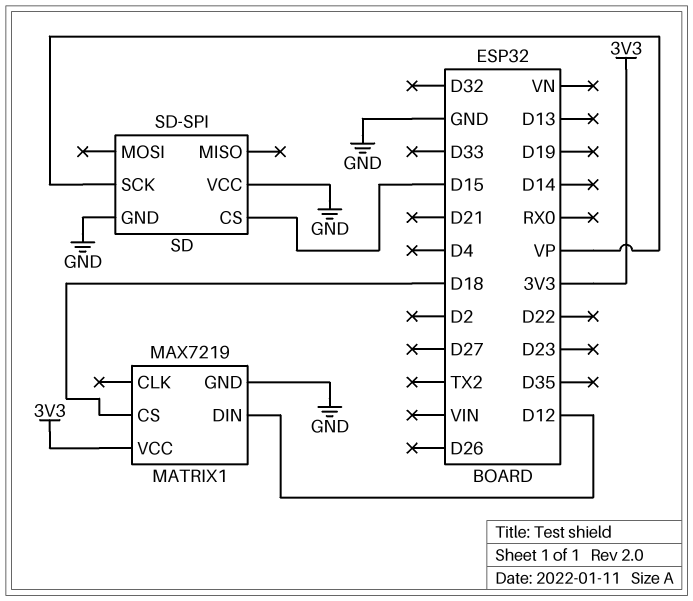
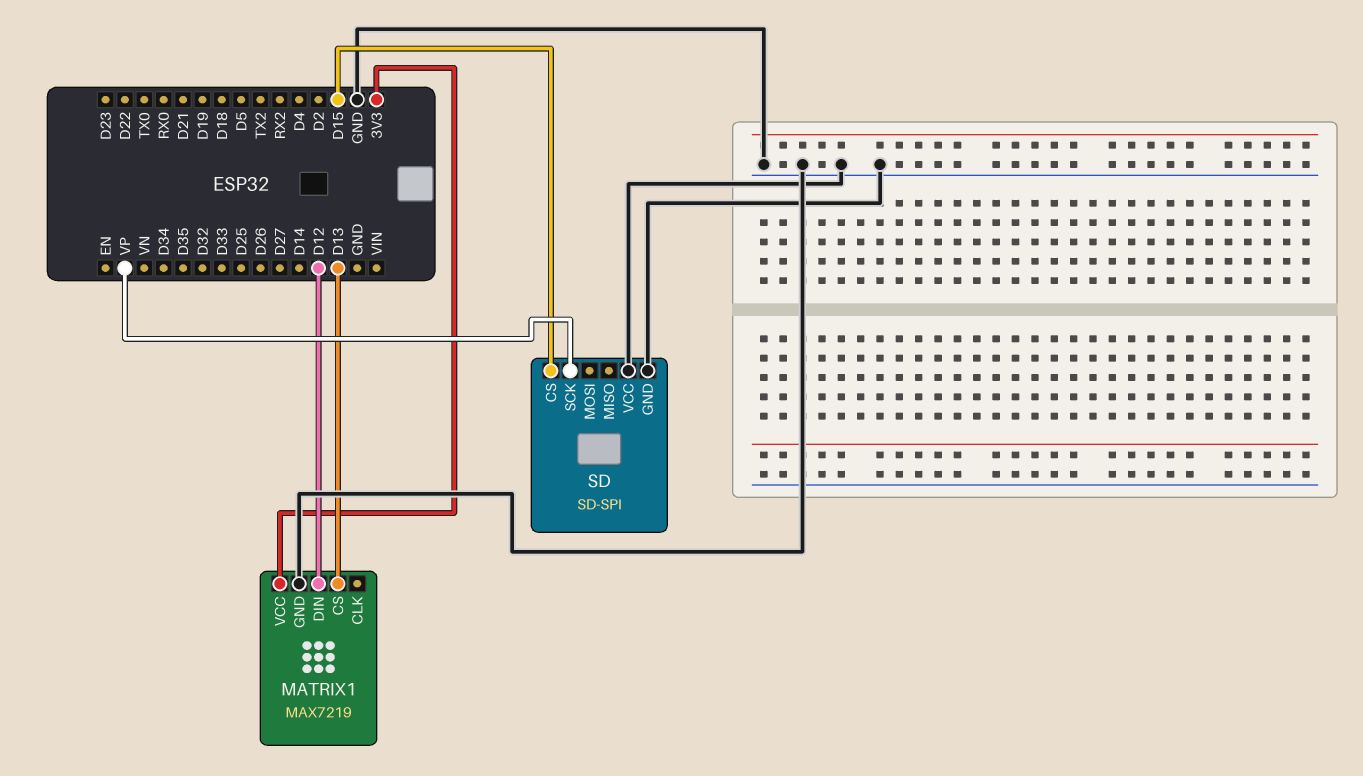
MATRIX1 pin CS: D18 -> D13

